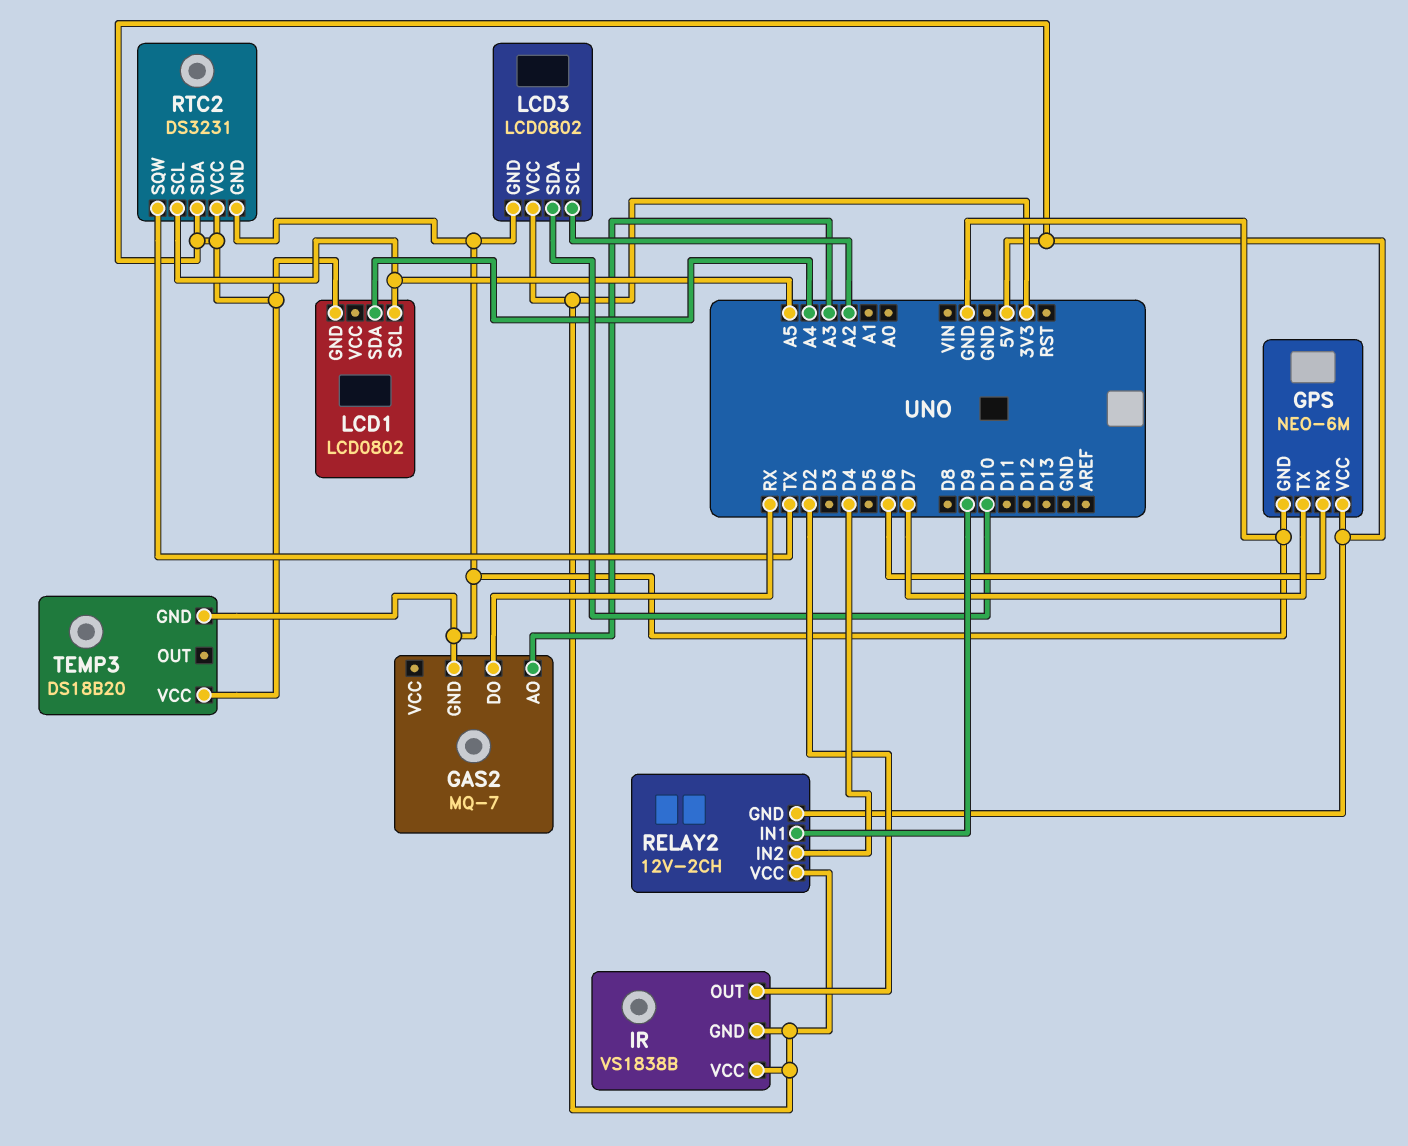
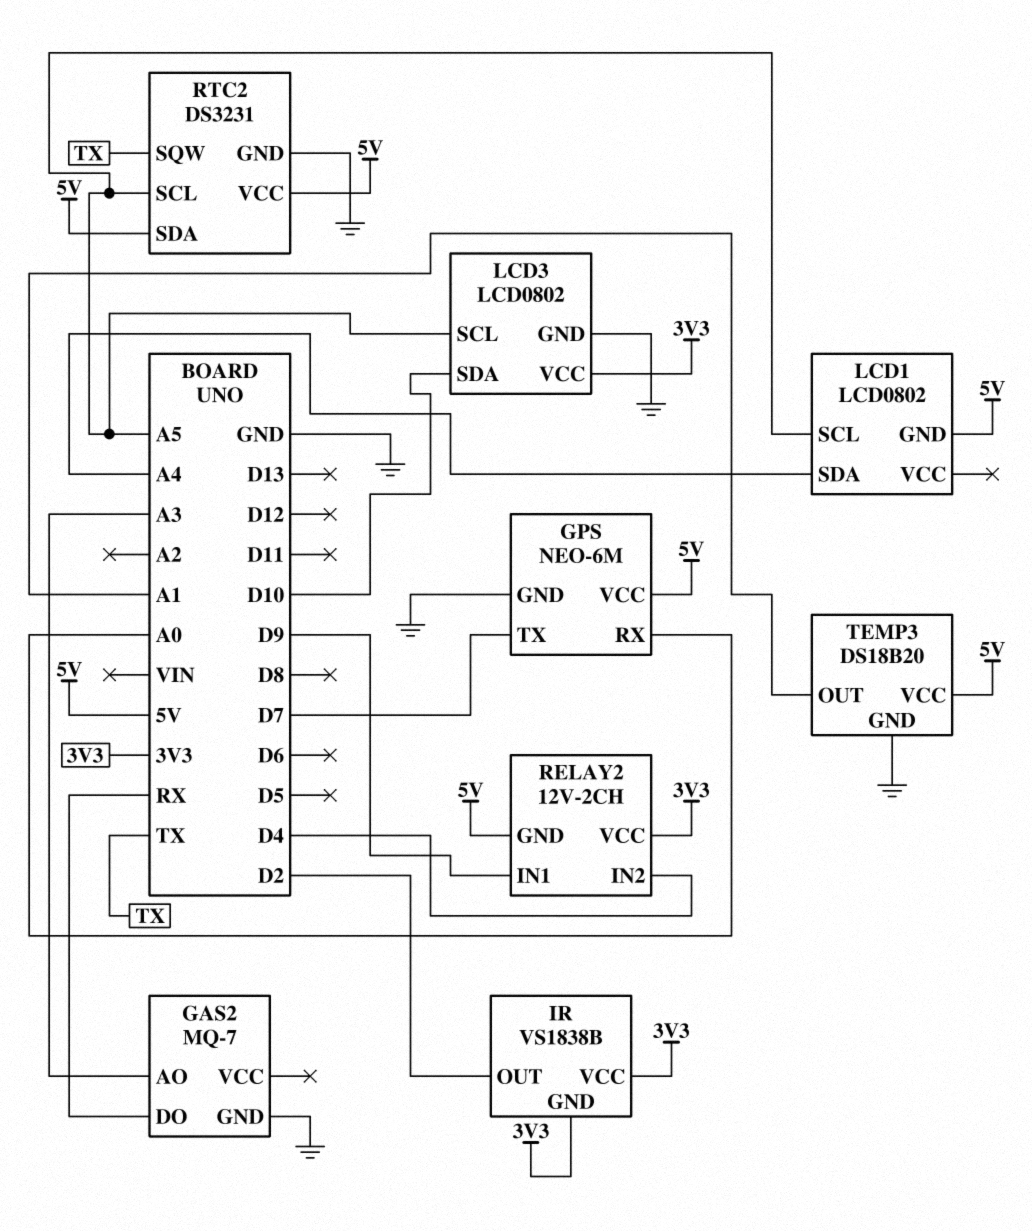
GPS pin RX: D6 -> A0
LCD3 pin SCL: A2 -> A5
TEMP3 pin OUT: none -> A1

